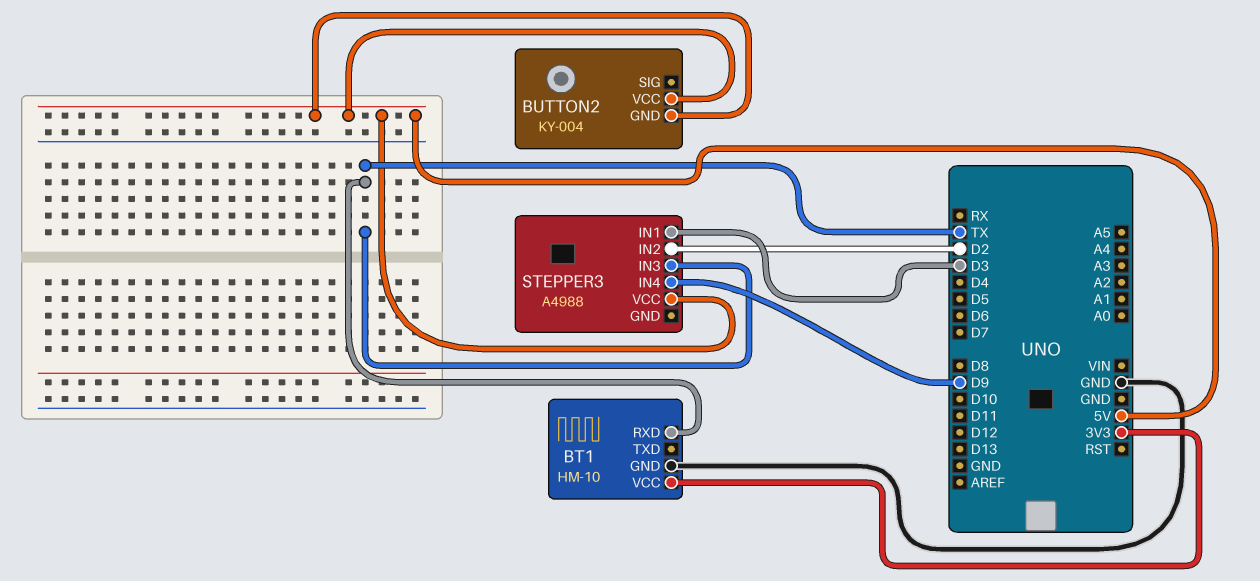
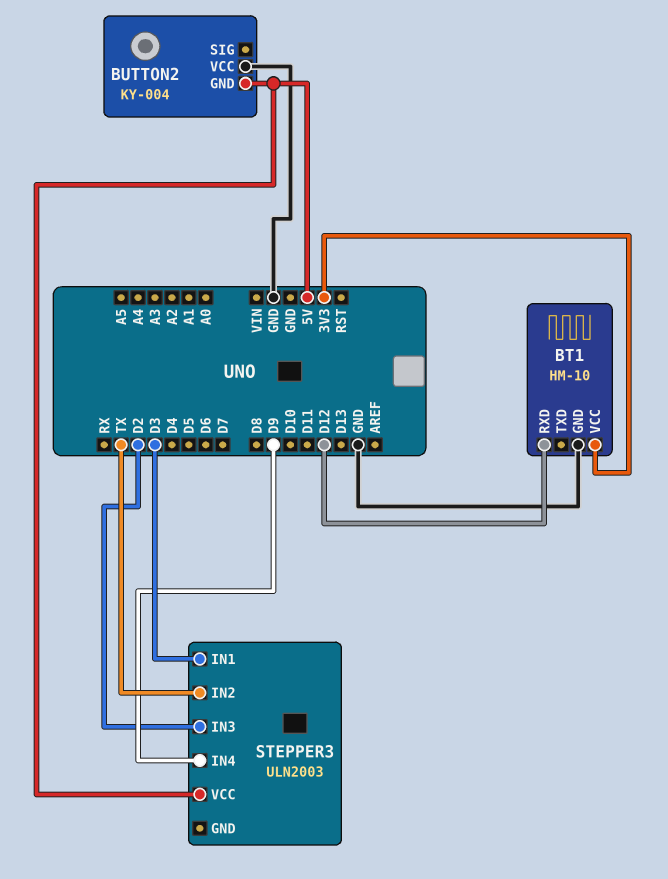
BT1 pin RXD: TX -> D12
BUTTON2 pin VCC: 5V -> GND
STEPPER3: A4988 -> ULN2003
STEPPER3 pin IN2: D2 -> TX
STEPPER3 pin IN3: TX -> D2

